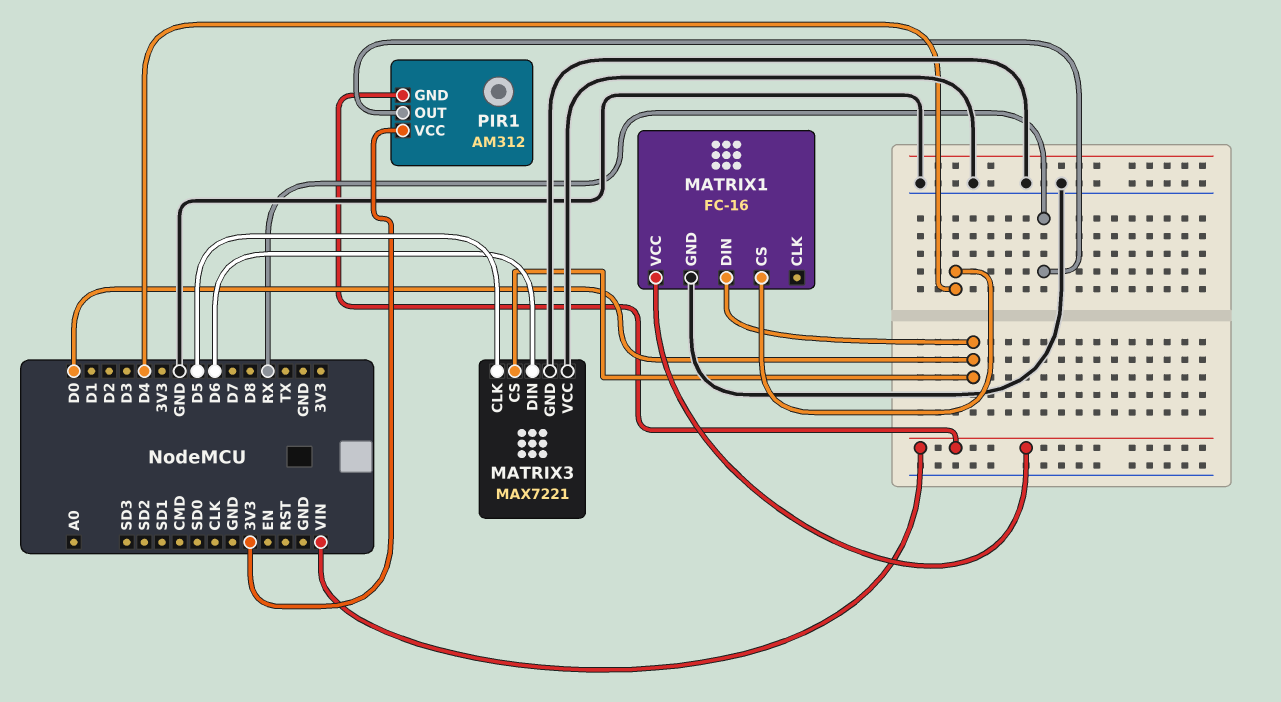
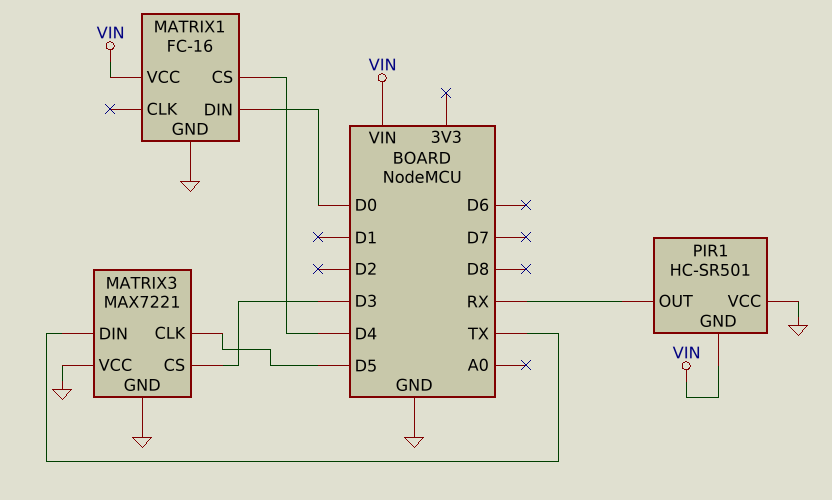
MATRIX3 pin CS: D0 -> D3
MATRIX3 pin DIN: D6 -> TX
PIR1: AM312 -> HC-SR501
PIR1 pin VCC: 3V3 -> GND

